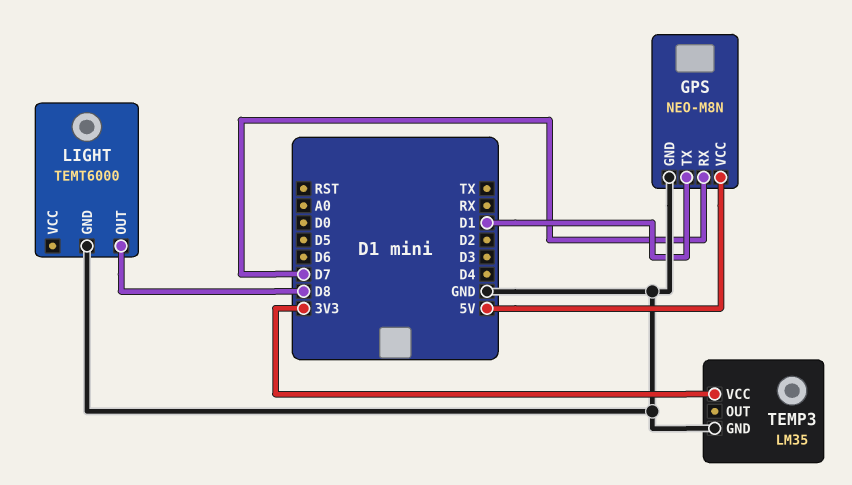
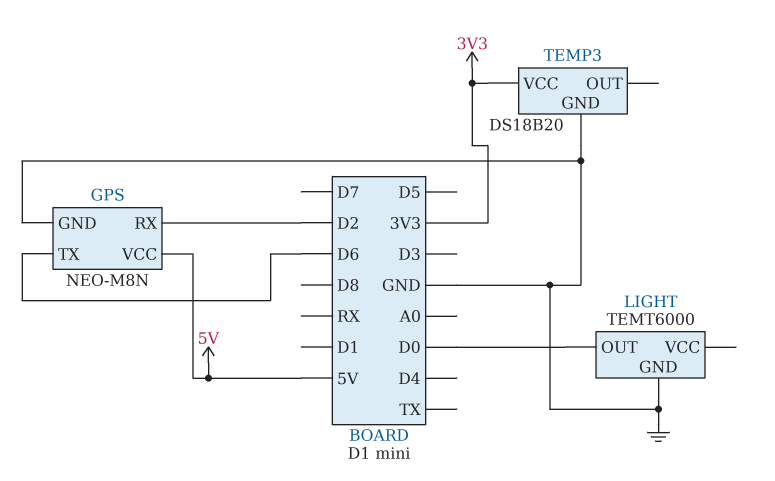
GPS pin RX: D7 -> D2
GPS pin TX: D1 -> D6
LIGHT pin OUT: D8 -> D0
TEMP3: LM35 -> DS18B20

